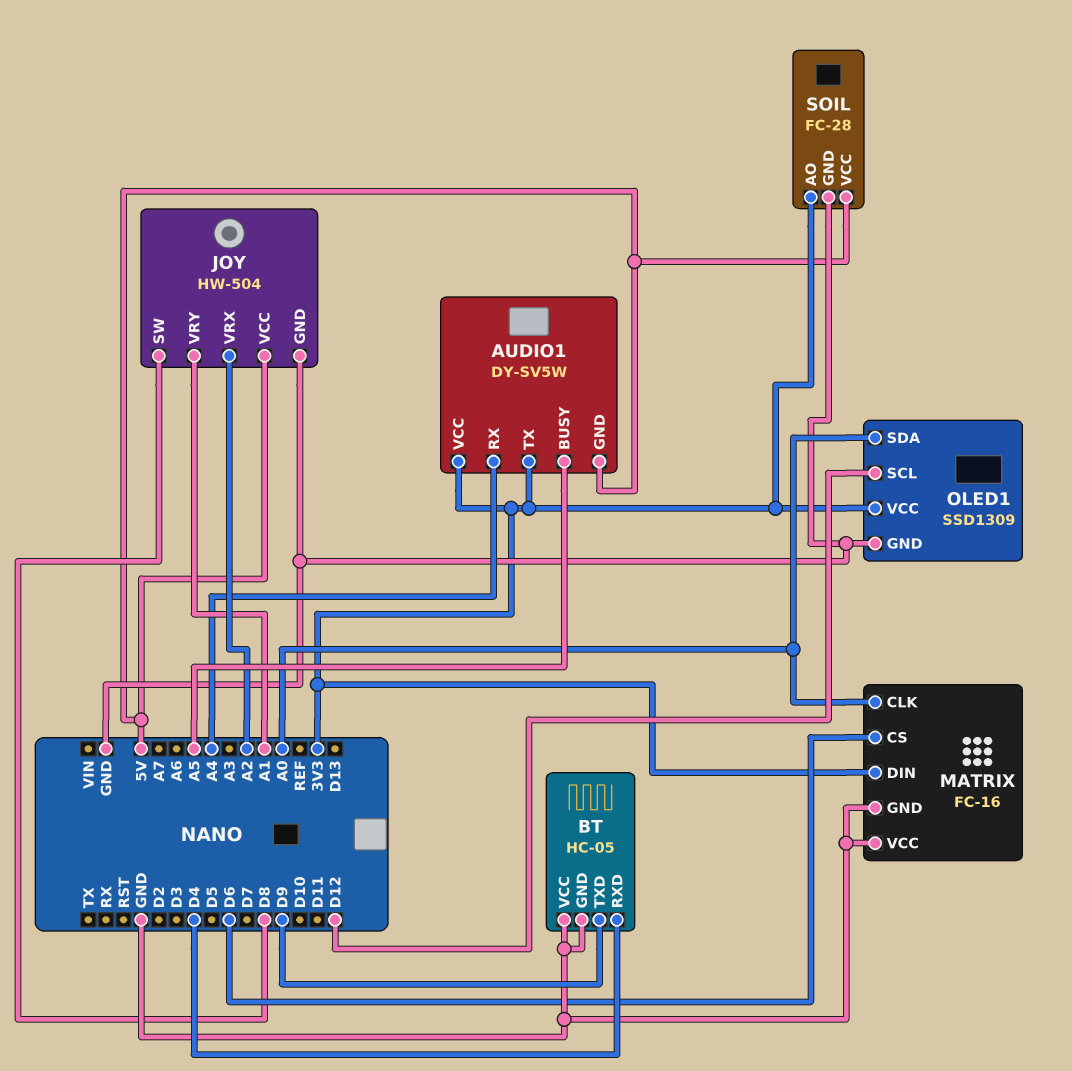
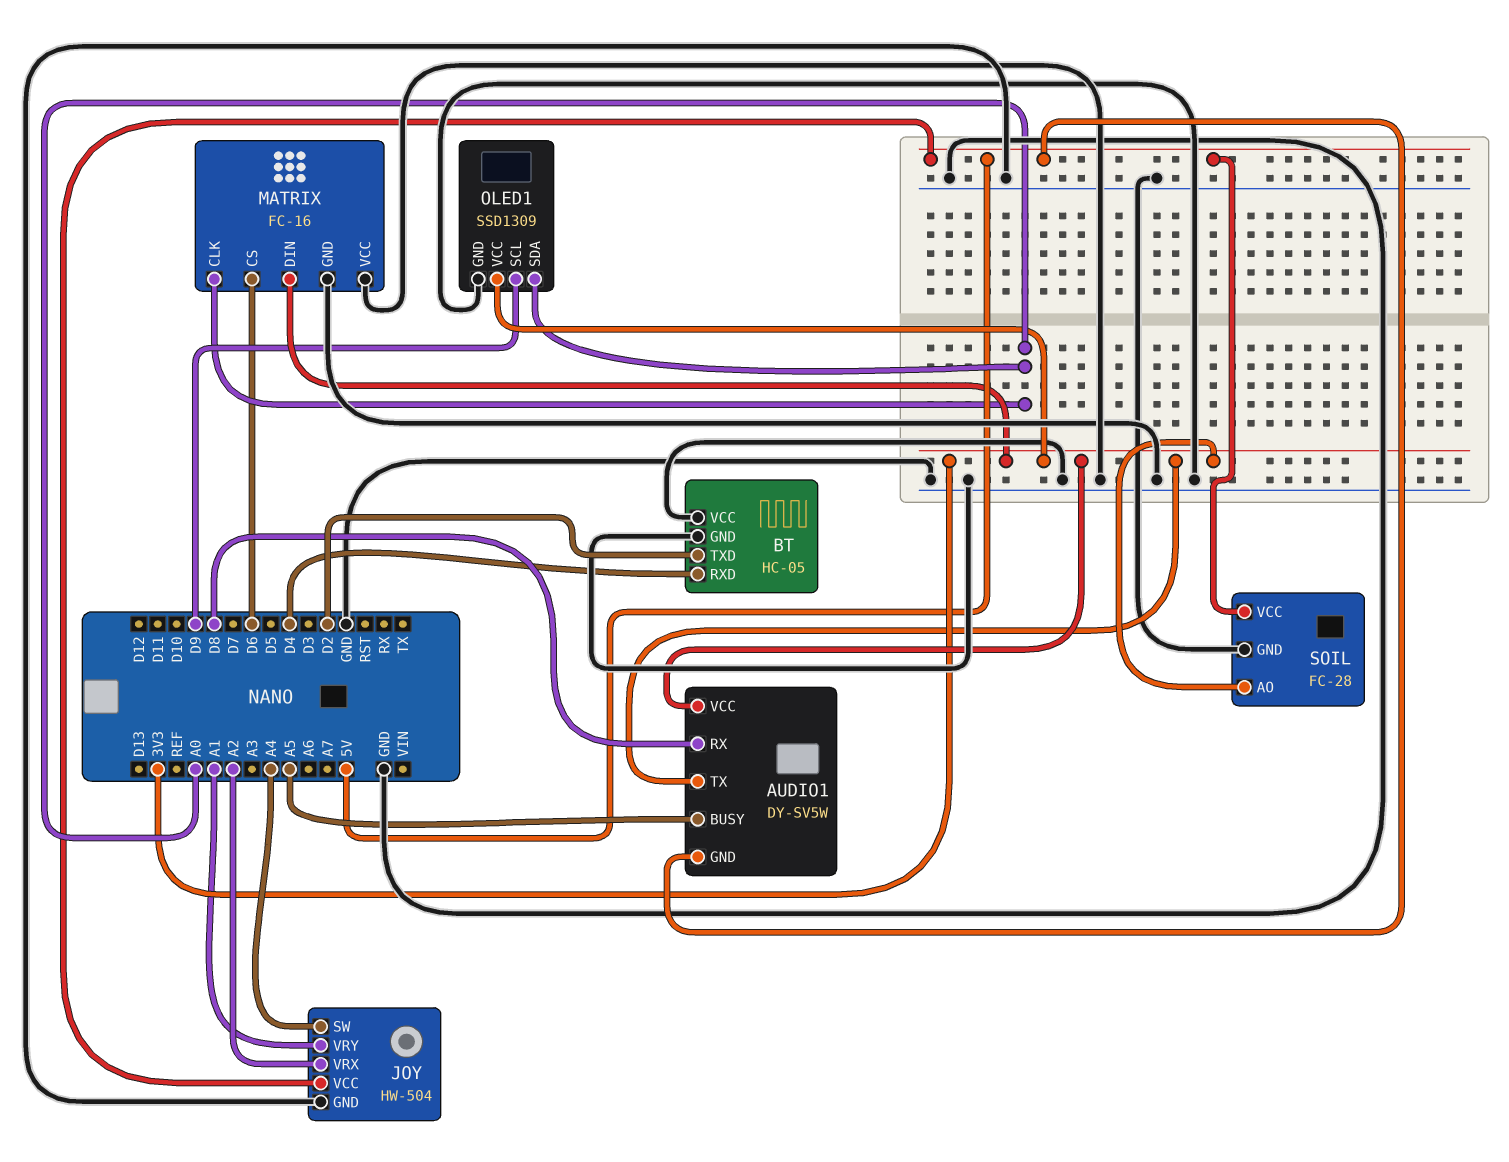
AUDIO1 pin RX: A4 -> D8
BT pin TXD: D9 -> D2
JOY pin SW: D8 -> A4
OLED1 pin SCL: D12 -> D9

